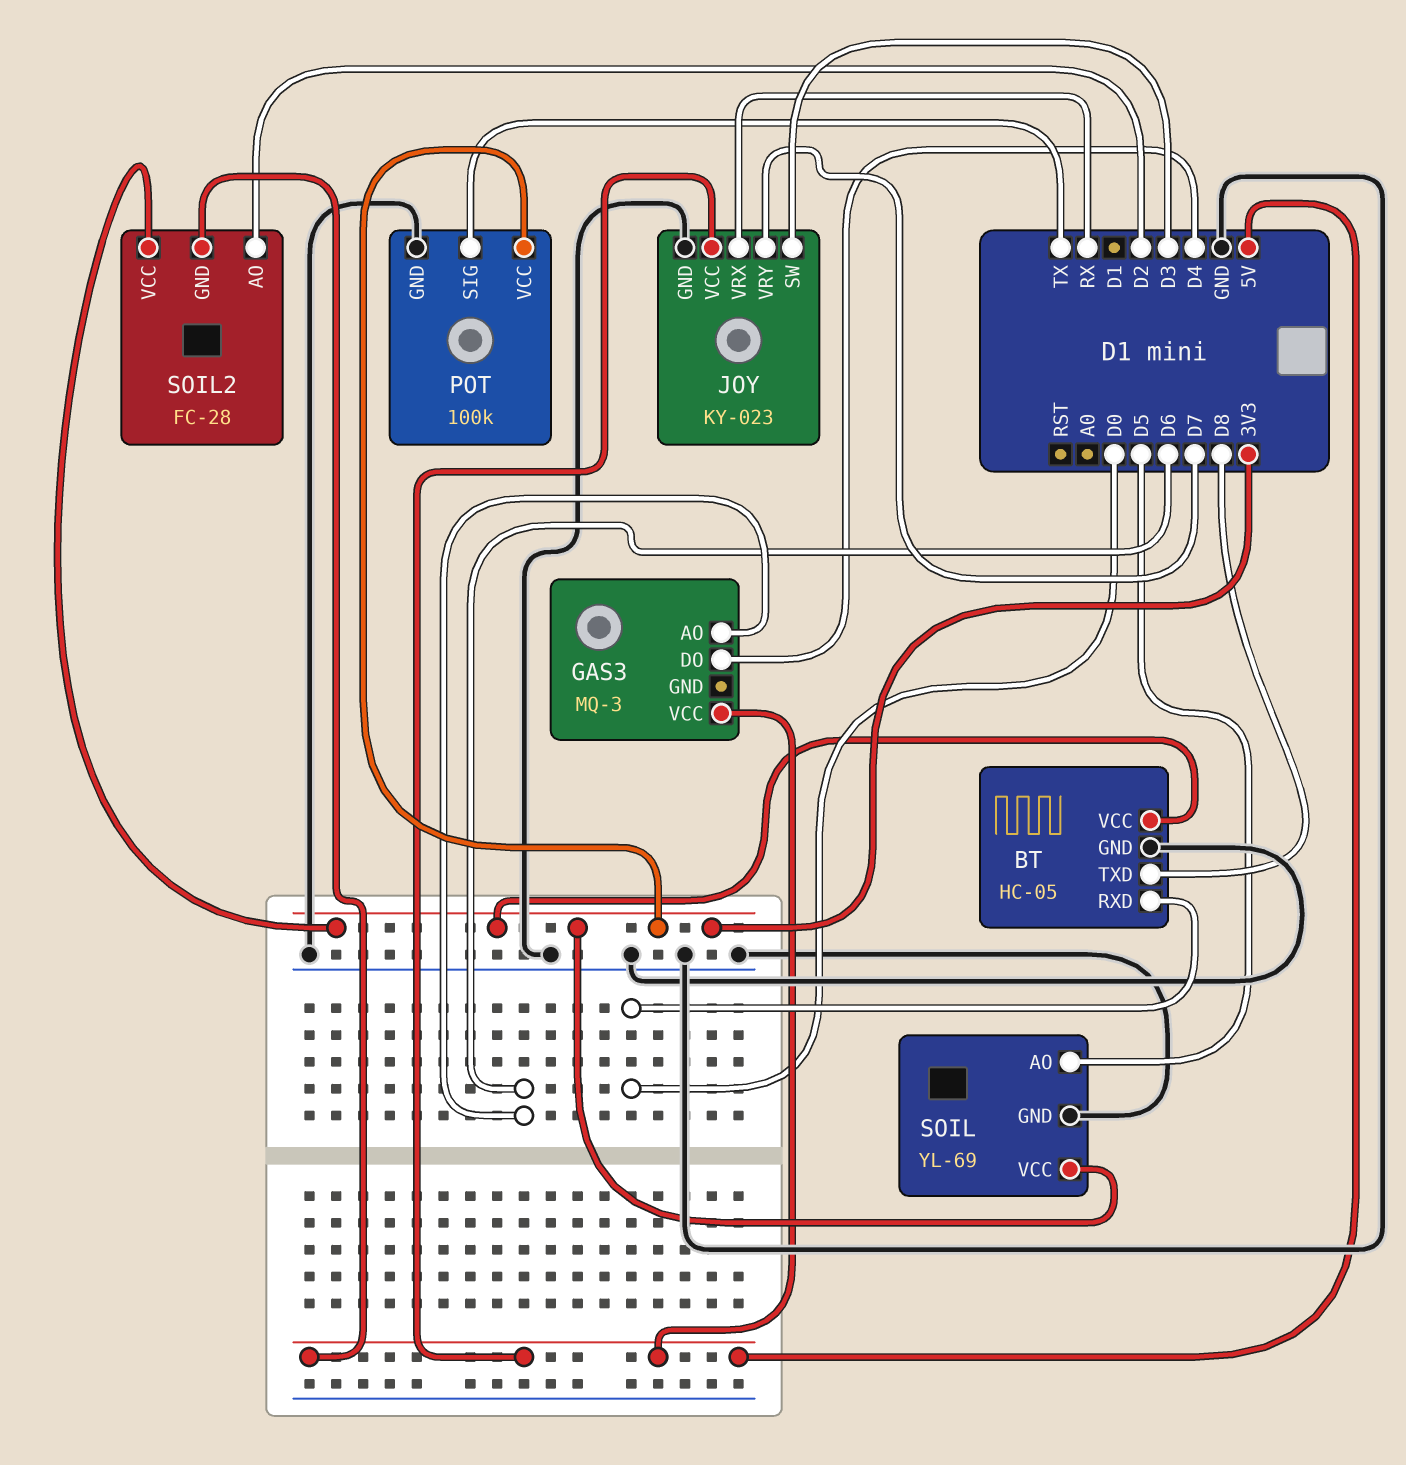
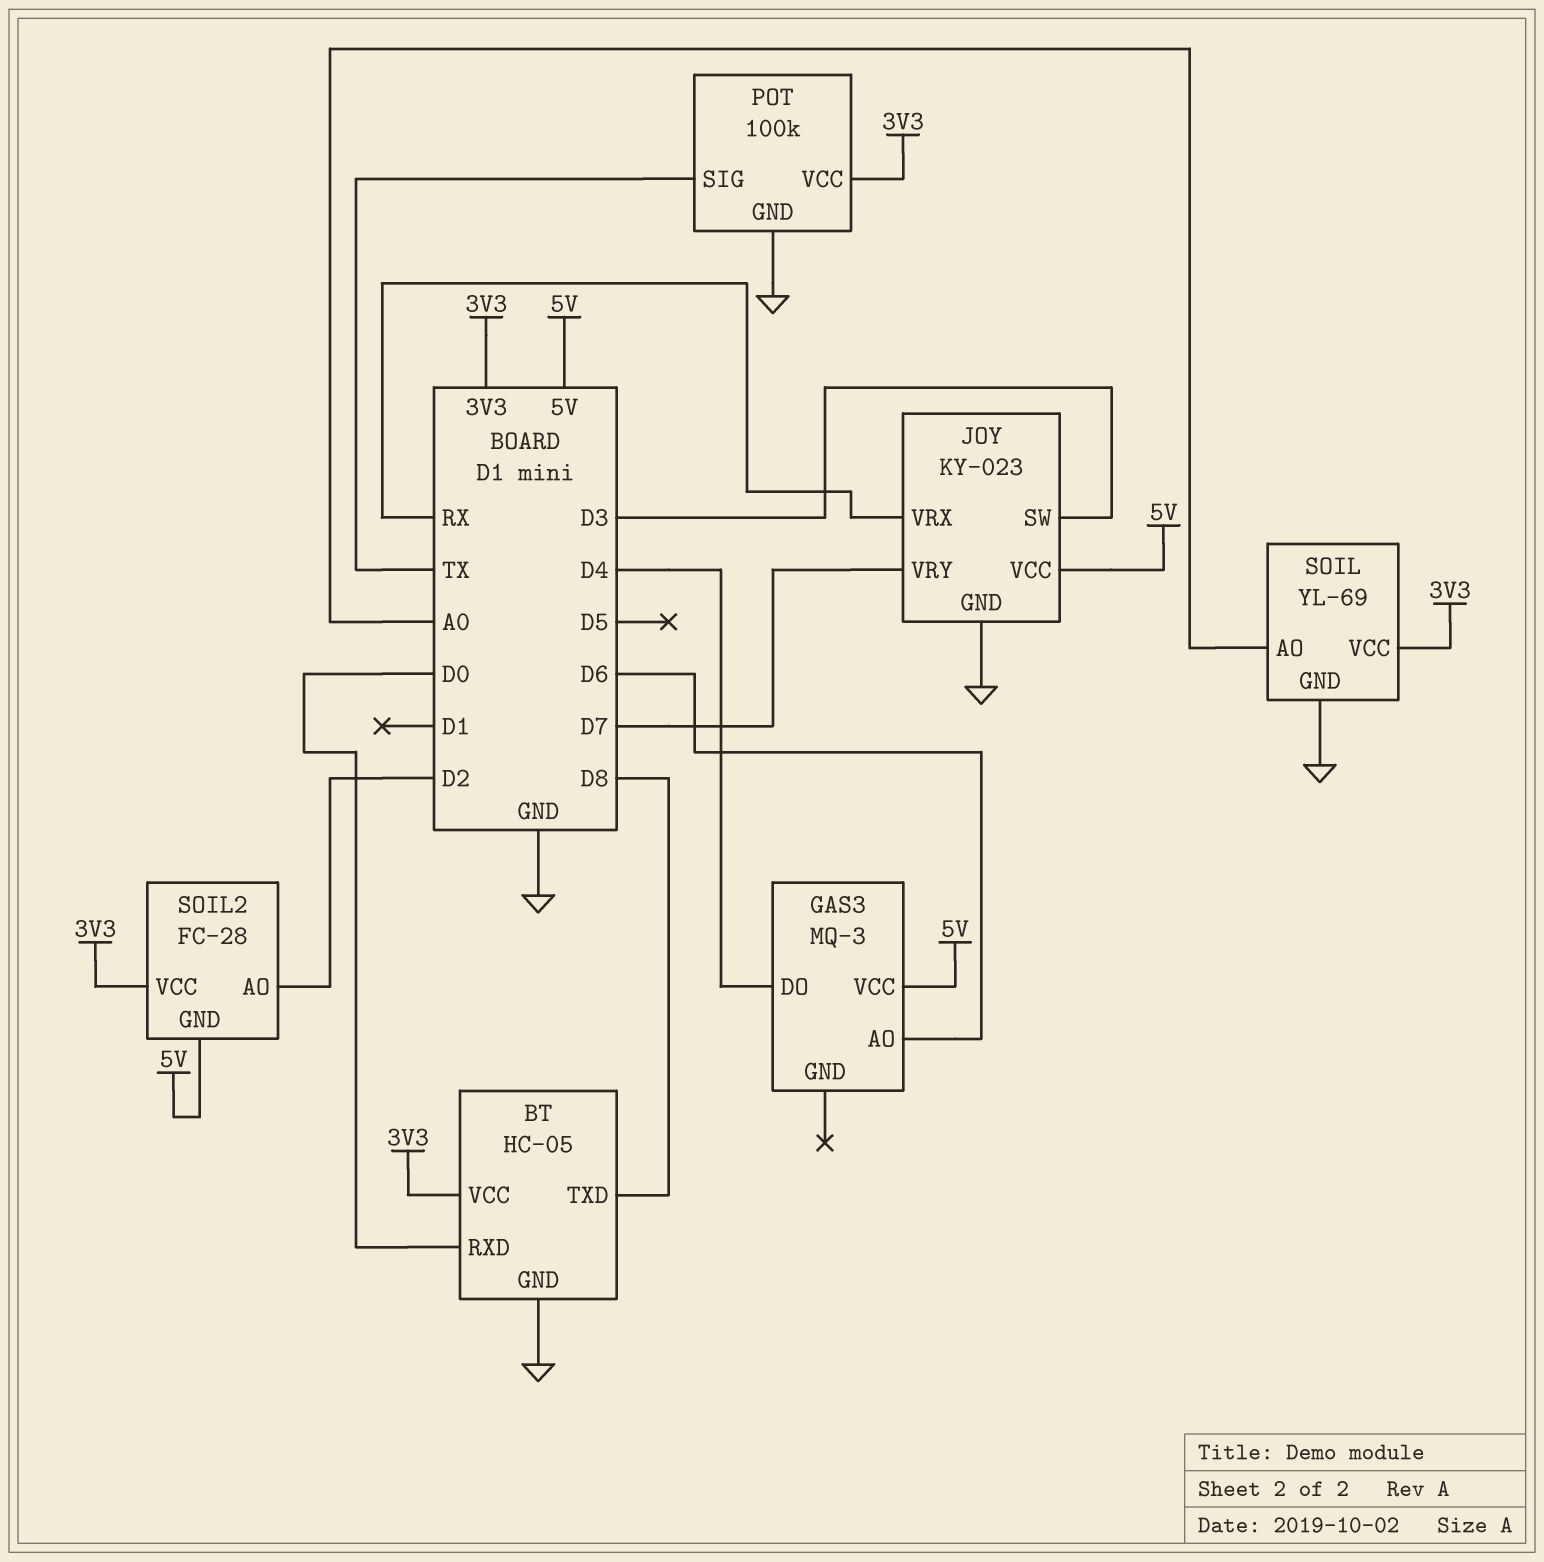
SOIL pin AO: D5 -> A0

